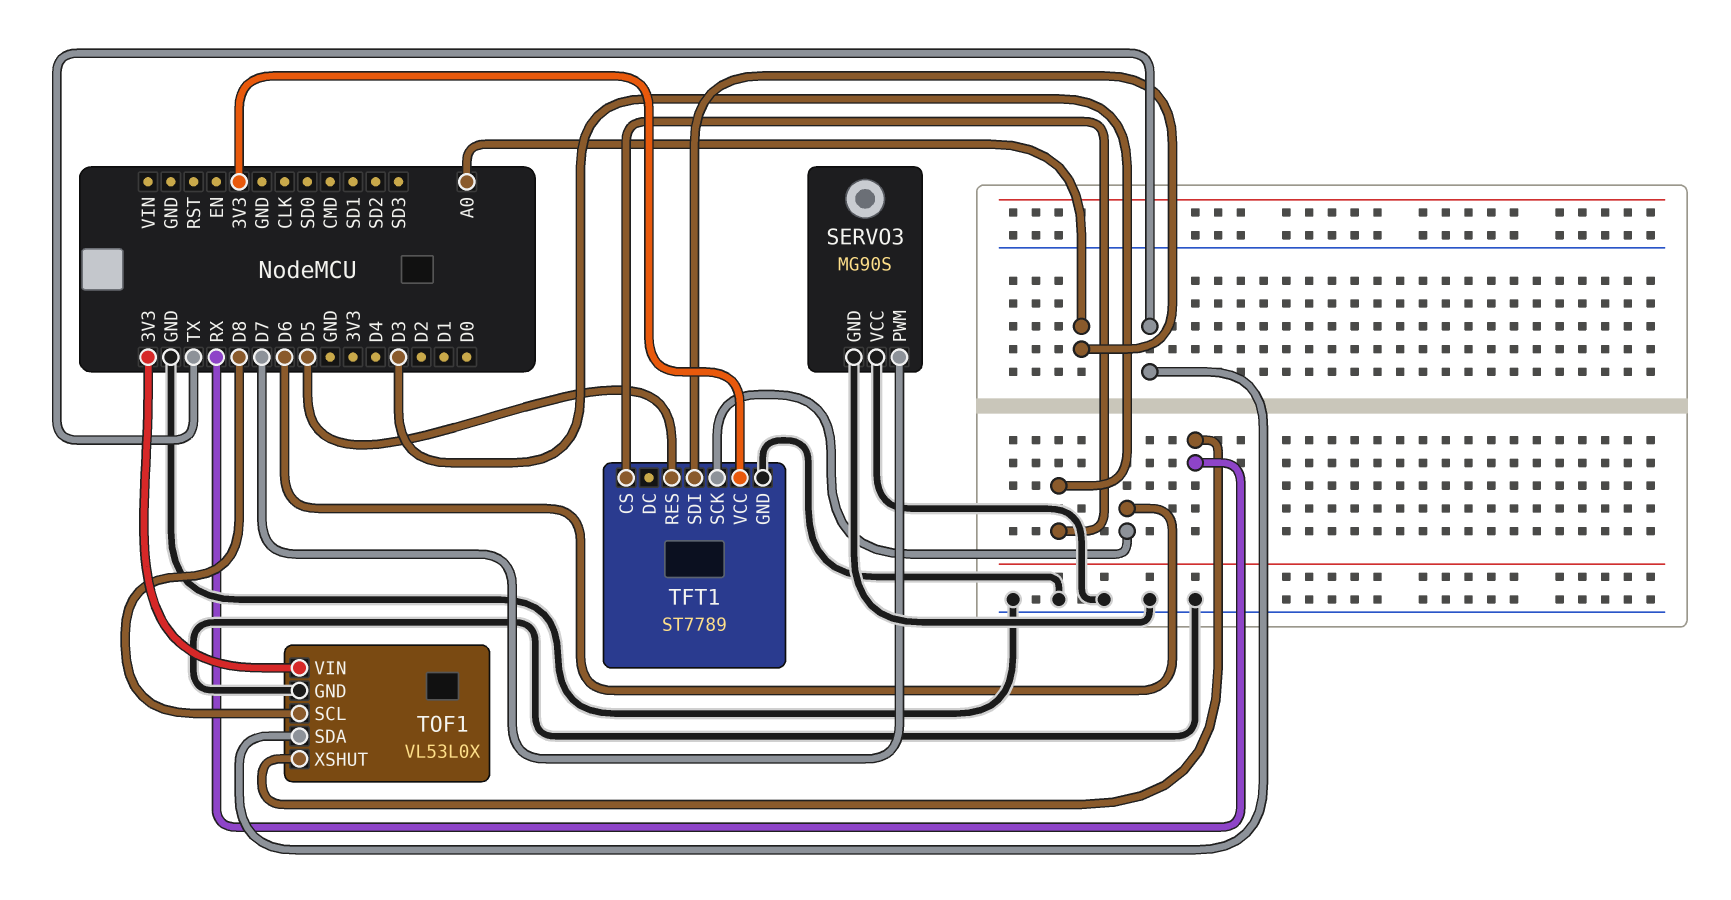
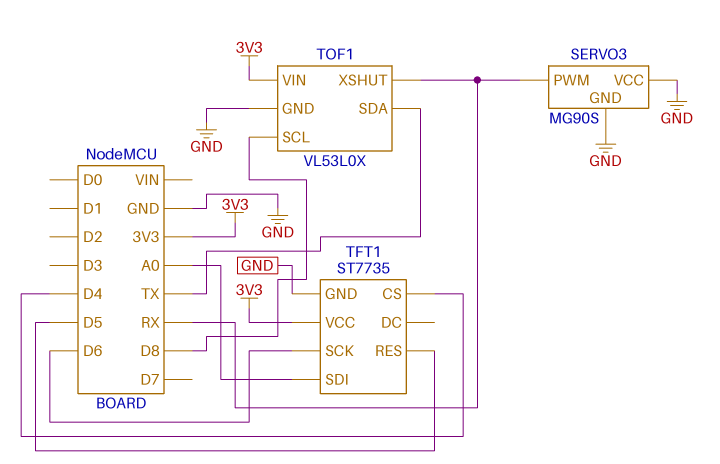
SERVO3 pin PWM: D7 -> RX
TFT1: ST7789 -> ST7735
TFT1 pin CS: D3 -> D4

